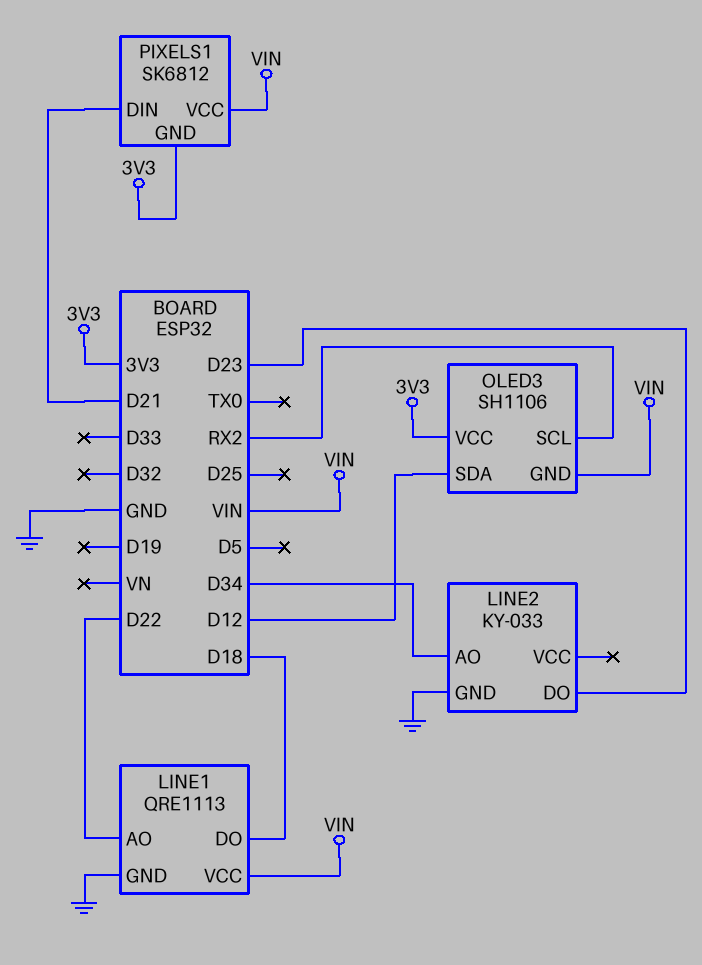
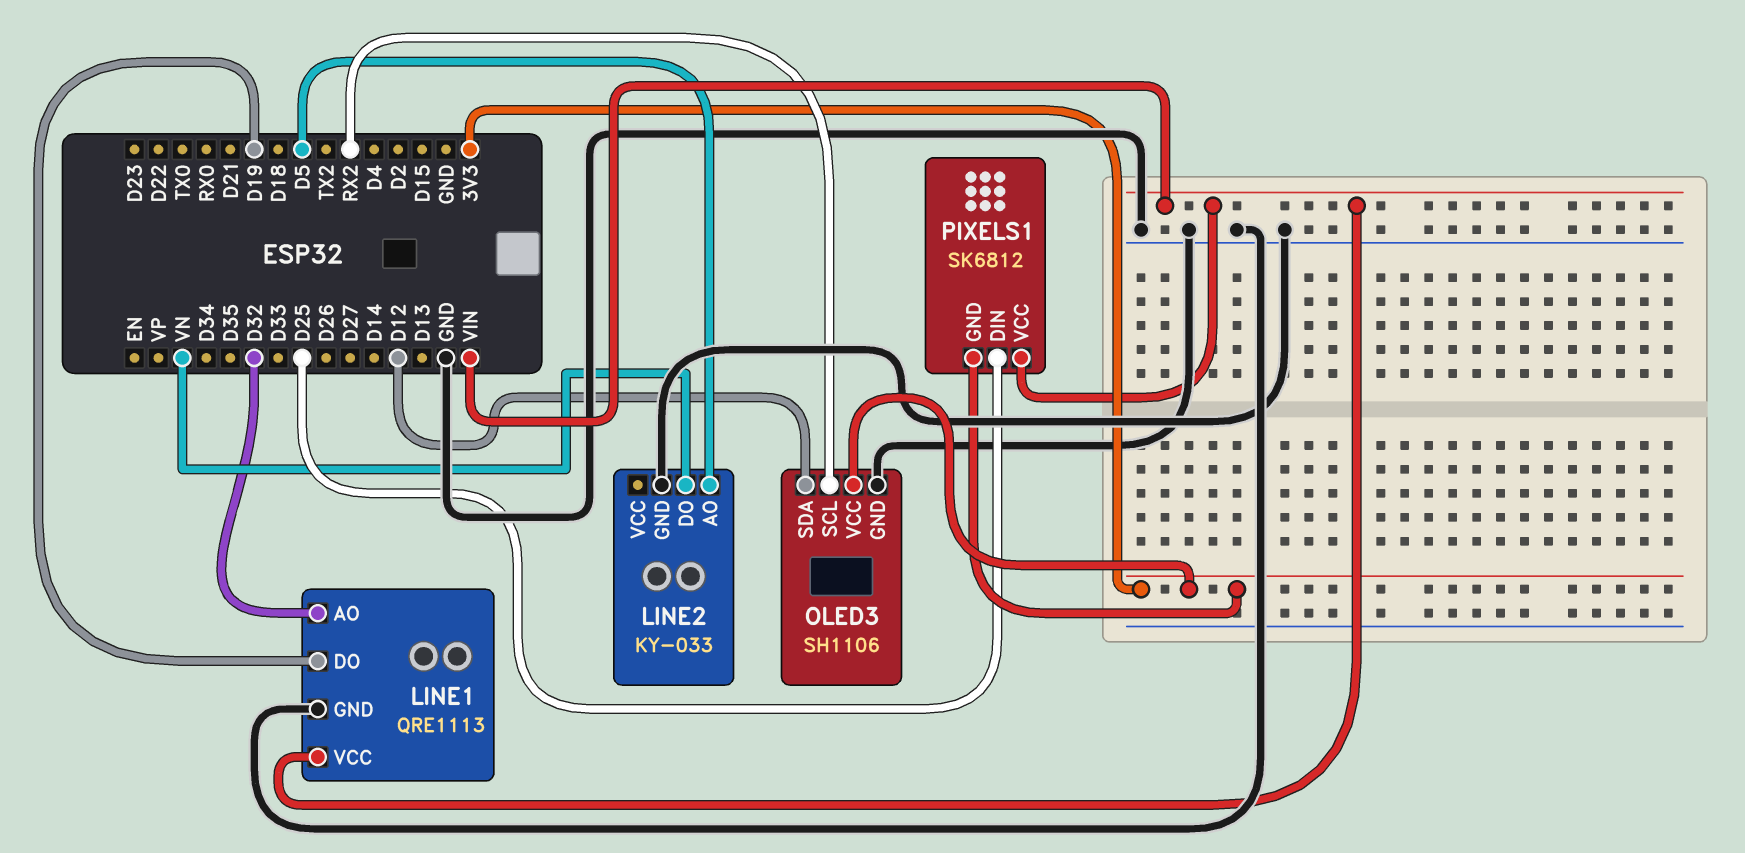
LINE1 pin AO: D22 -> D32
LINE1 pin DO: D18 -> D19
LINE2 pin AO: D34 -> D5
LINE2 pin DO: D23 -> VN
OLED3 pin GND: VIN -> GND
PIXELS1 pin DIN: D21 -> D25

